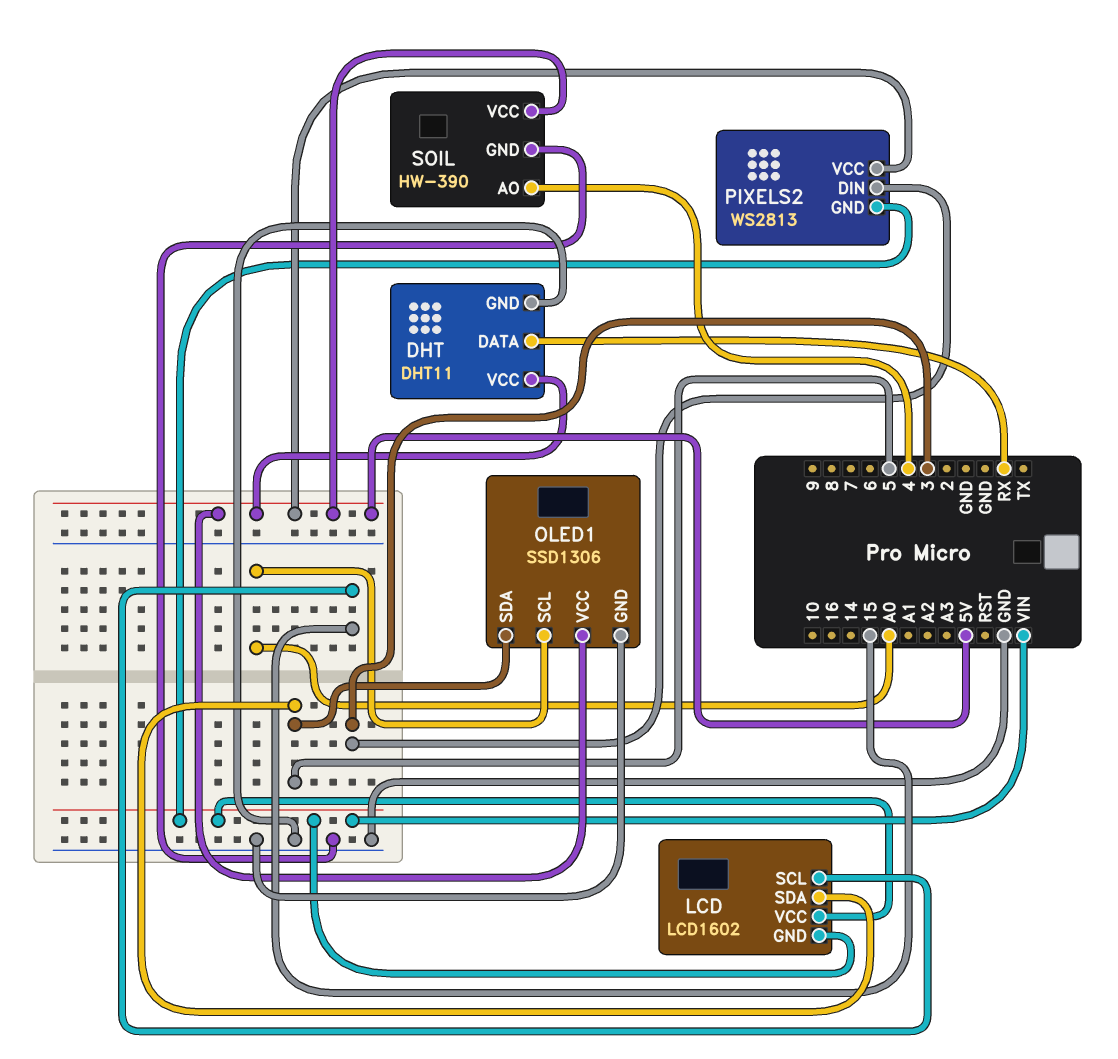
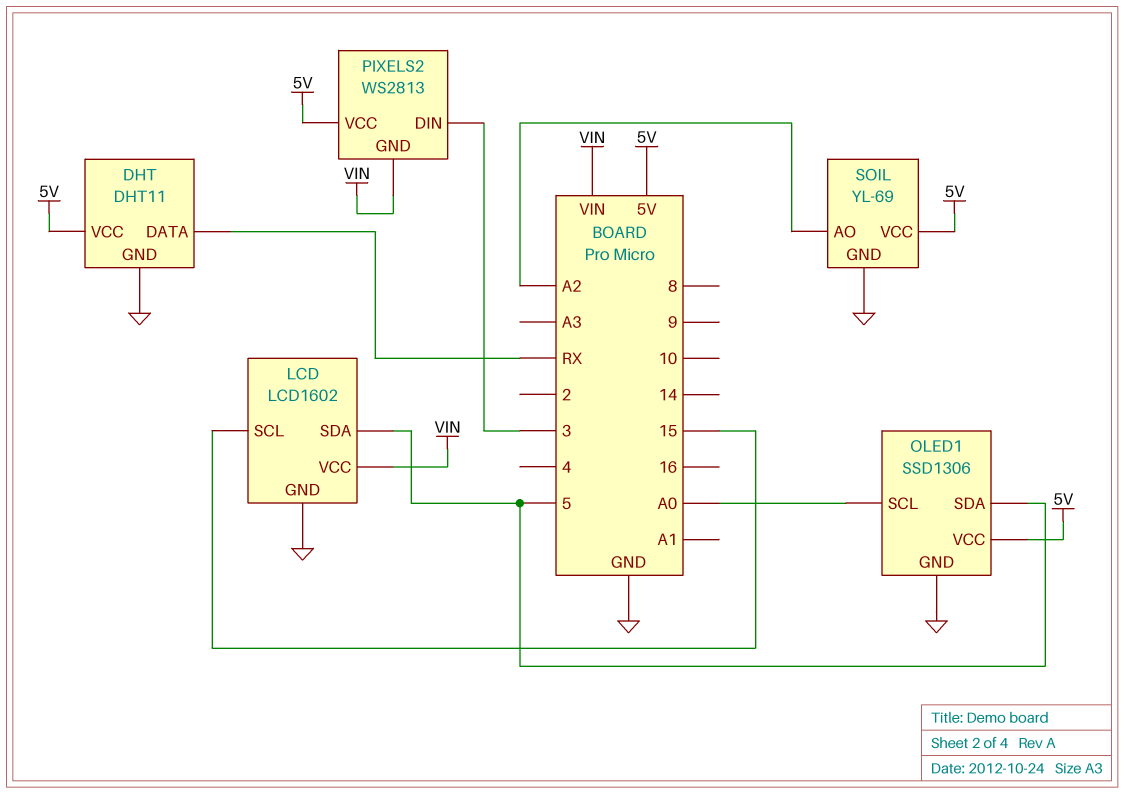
LCD pin GND: VIN -> GND
SOIL: HW-390 -> YL-69
SOIL pin AO: 4 -> A2

